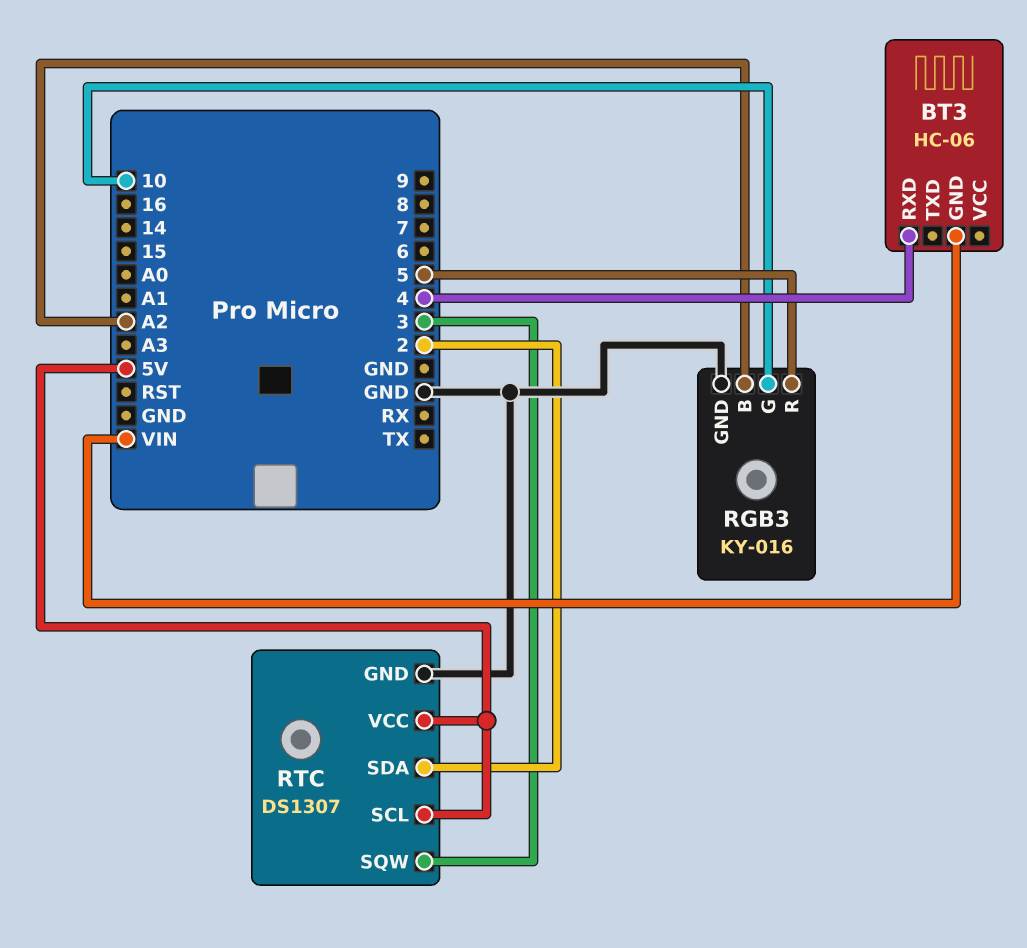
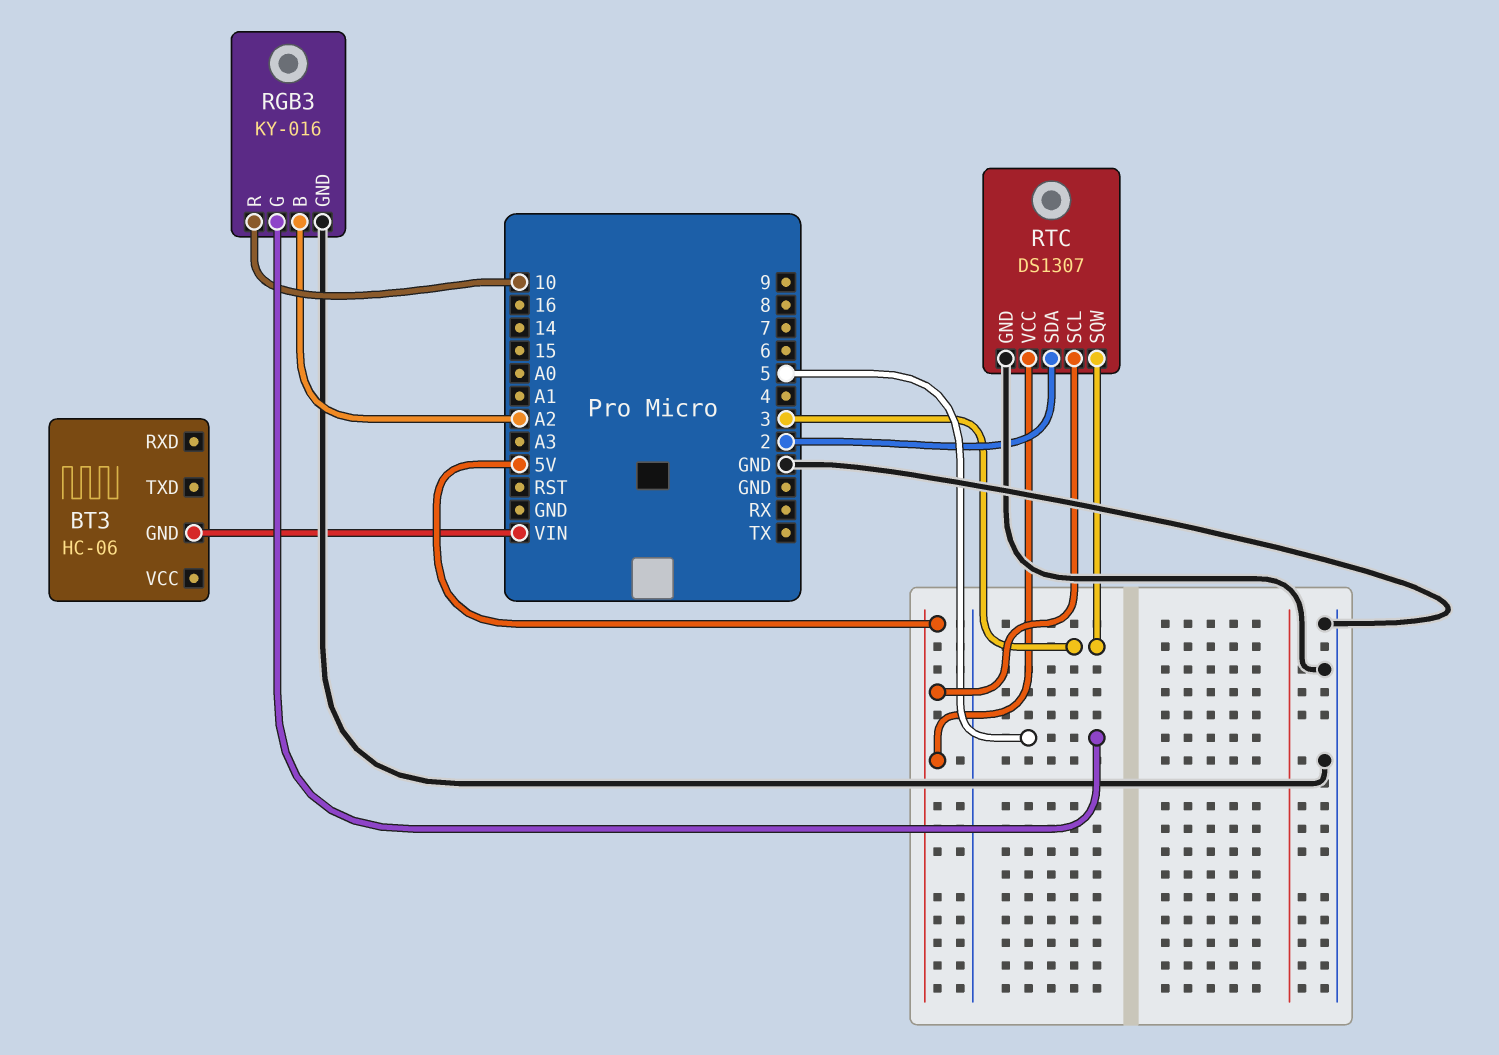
BT3 pin RXD: 4 -> none
RGB3 pin G: 10 -> 5
RGB3 pin R: 5 -> 10

